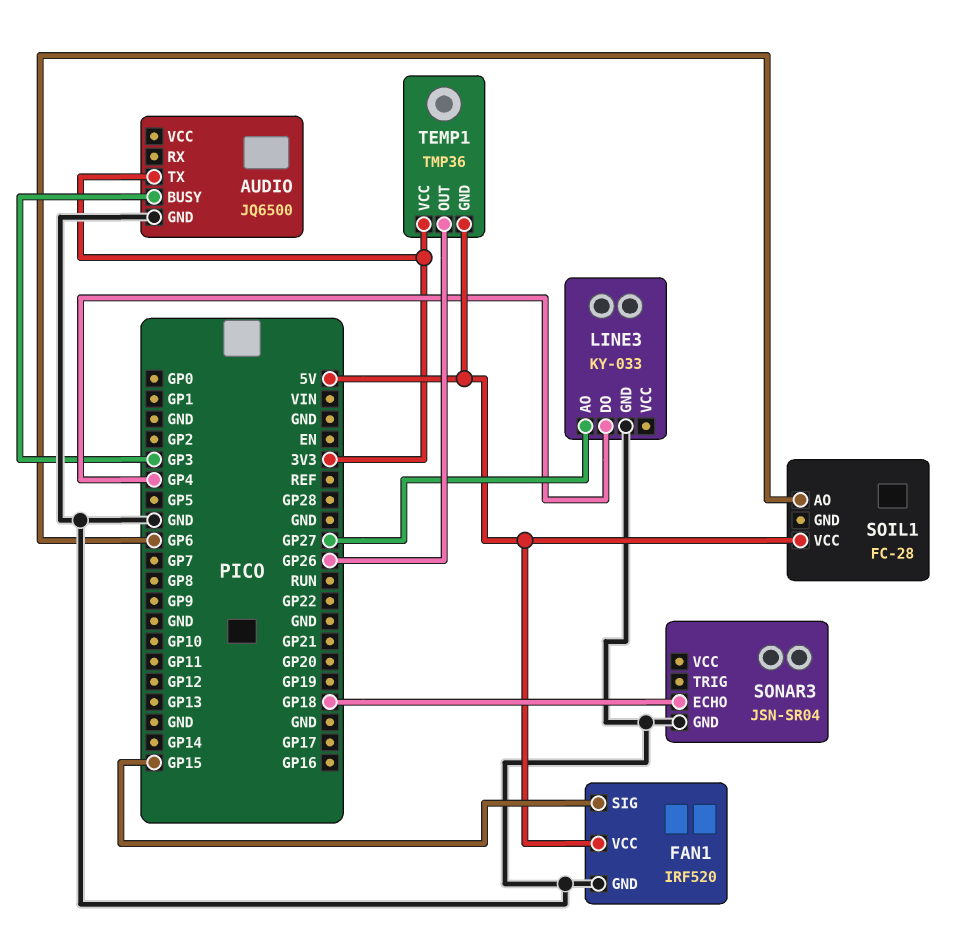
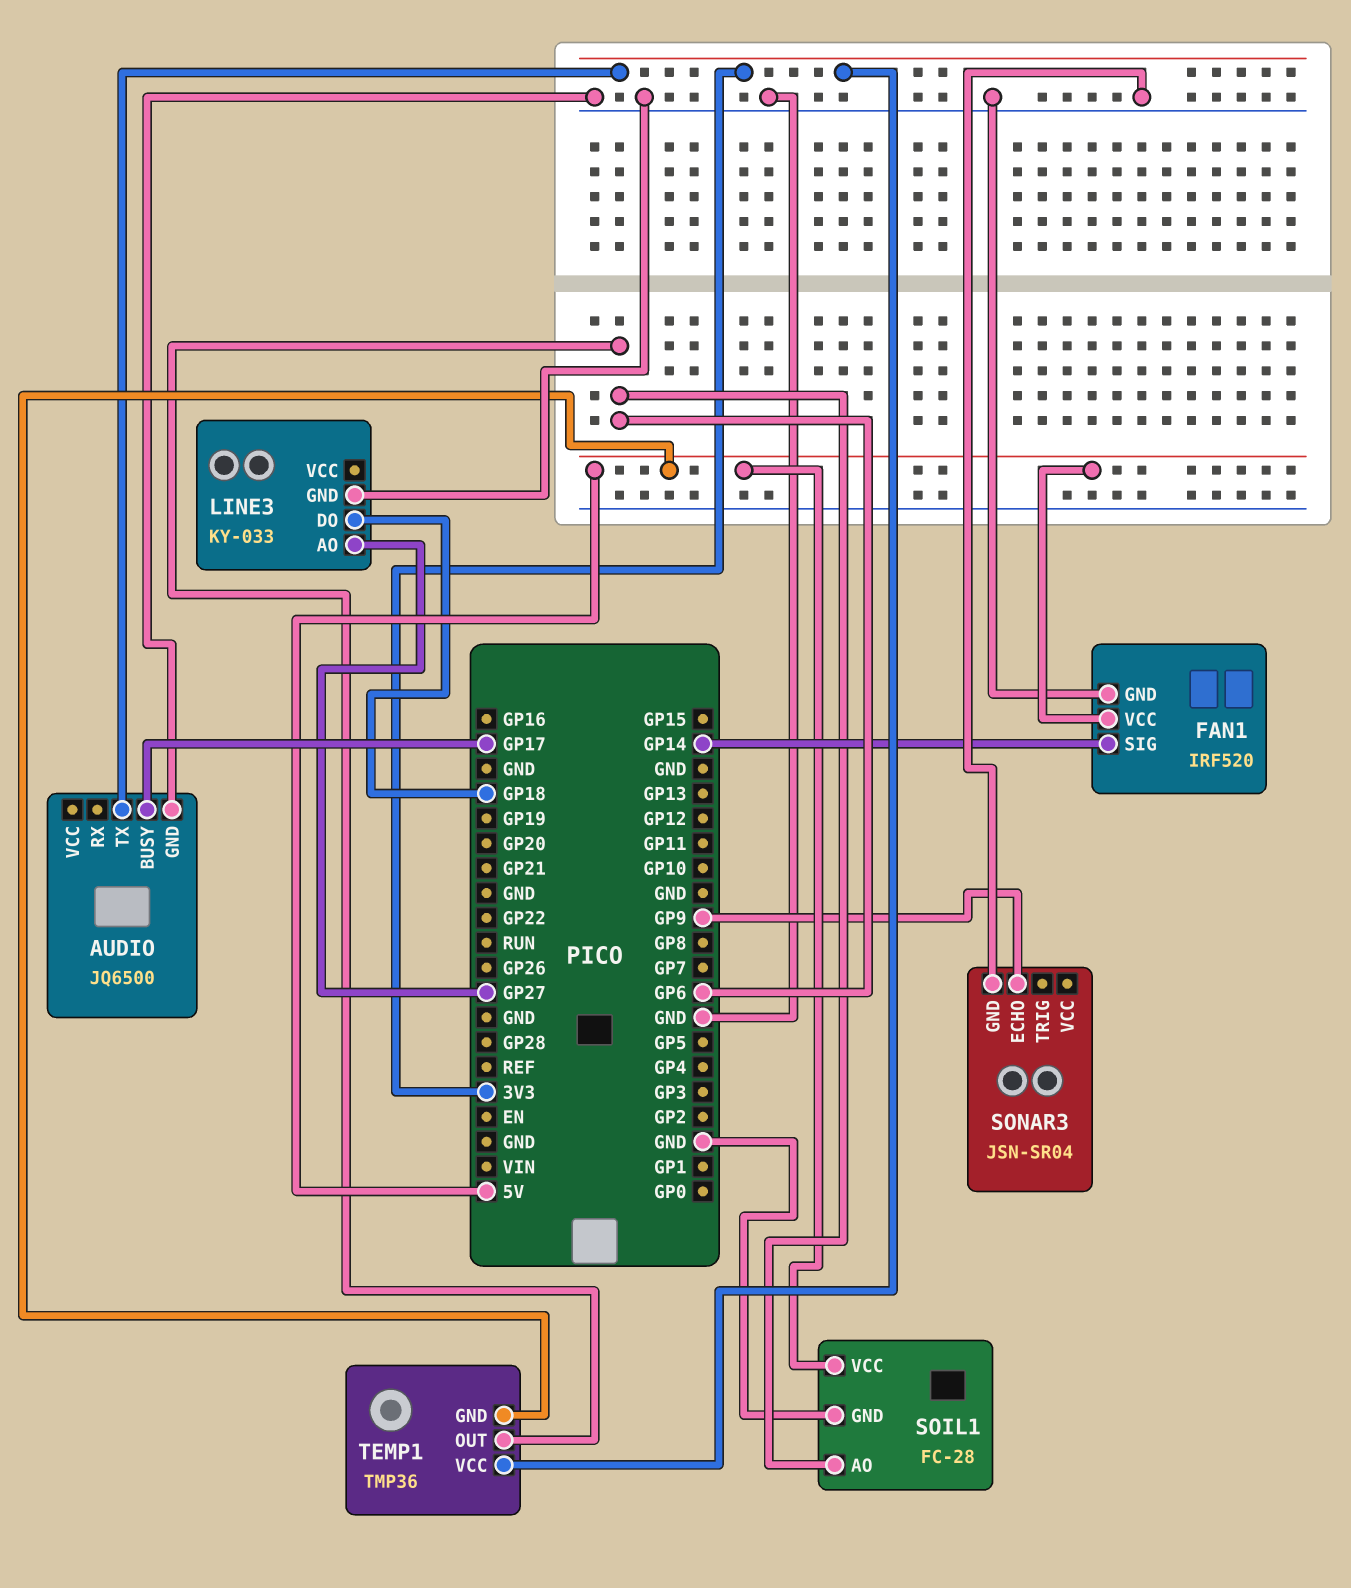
AUDIO pin BUSY: GP3 -> GP17
FAN1 pin SIG: GP15 -> GP14
LINE3 pin DO: GP4 -> GP18
SOIL1 pin GND: none -> GND
SONAR3 pin ECHO: GP18 -> GP9
TEMP1 pin OUT: GP26 -> GP6

